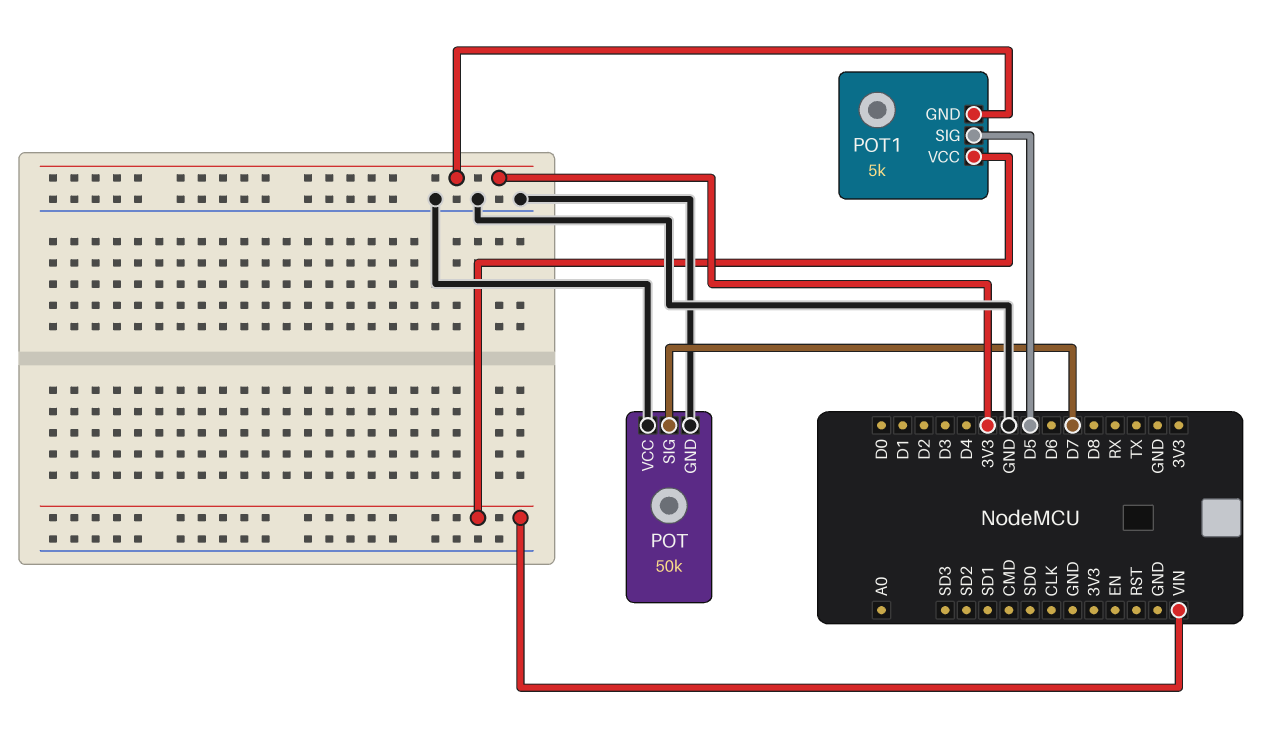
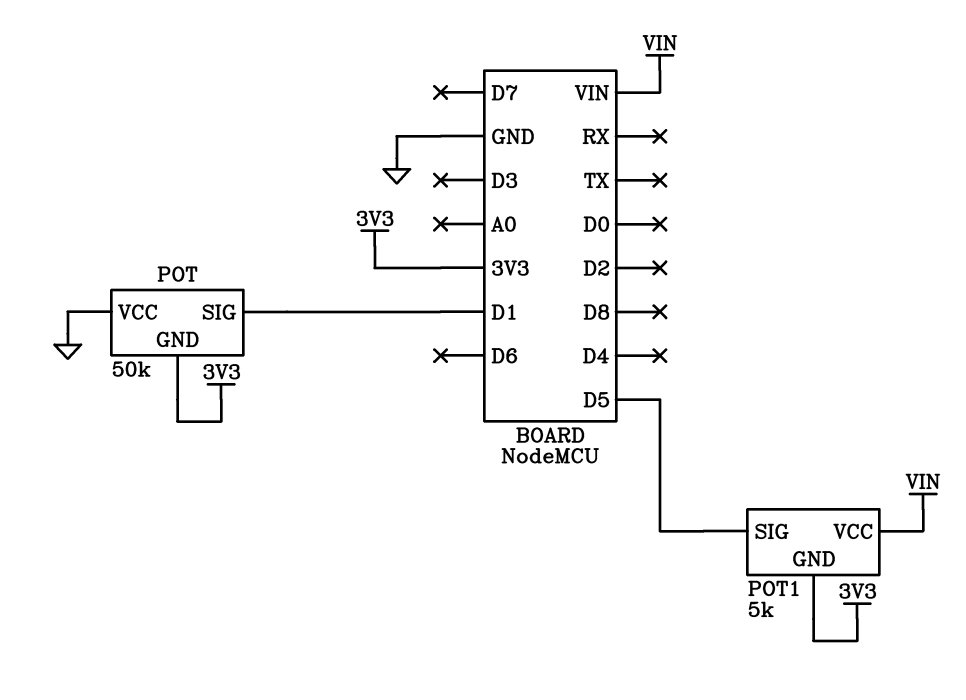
POT pin GND: GND -> 3V3
POT pin SIG: D7 -> D1

